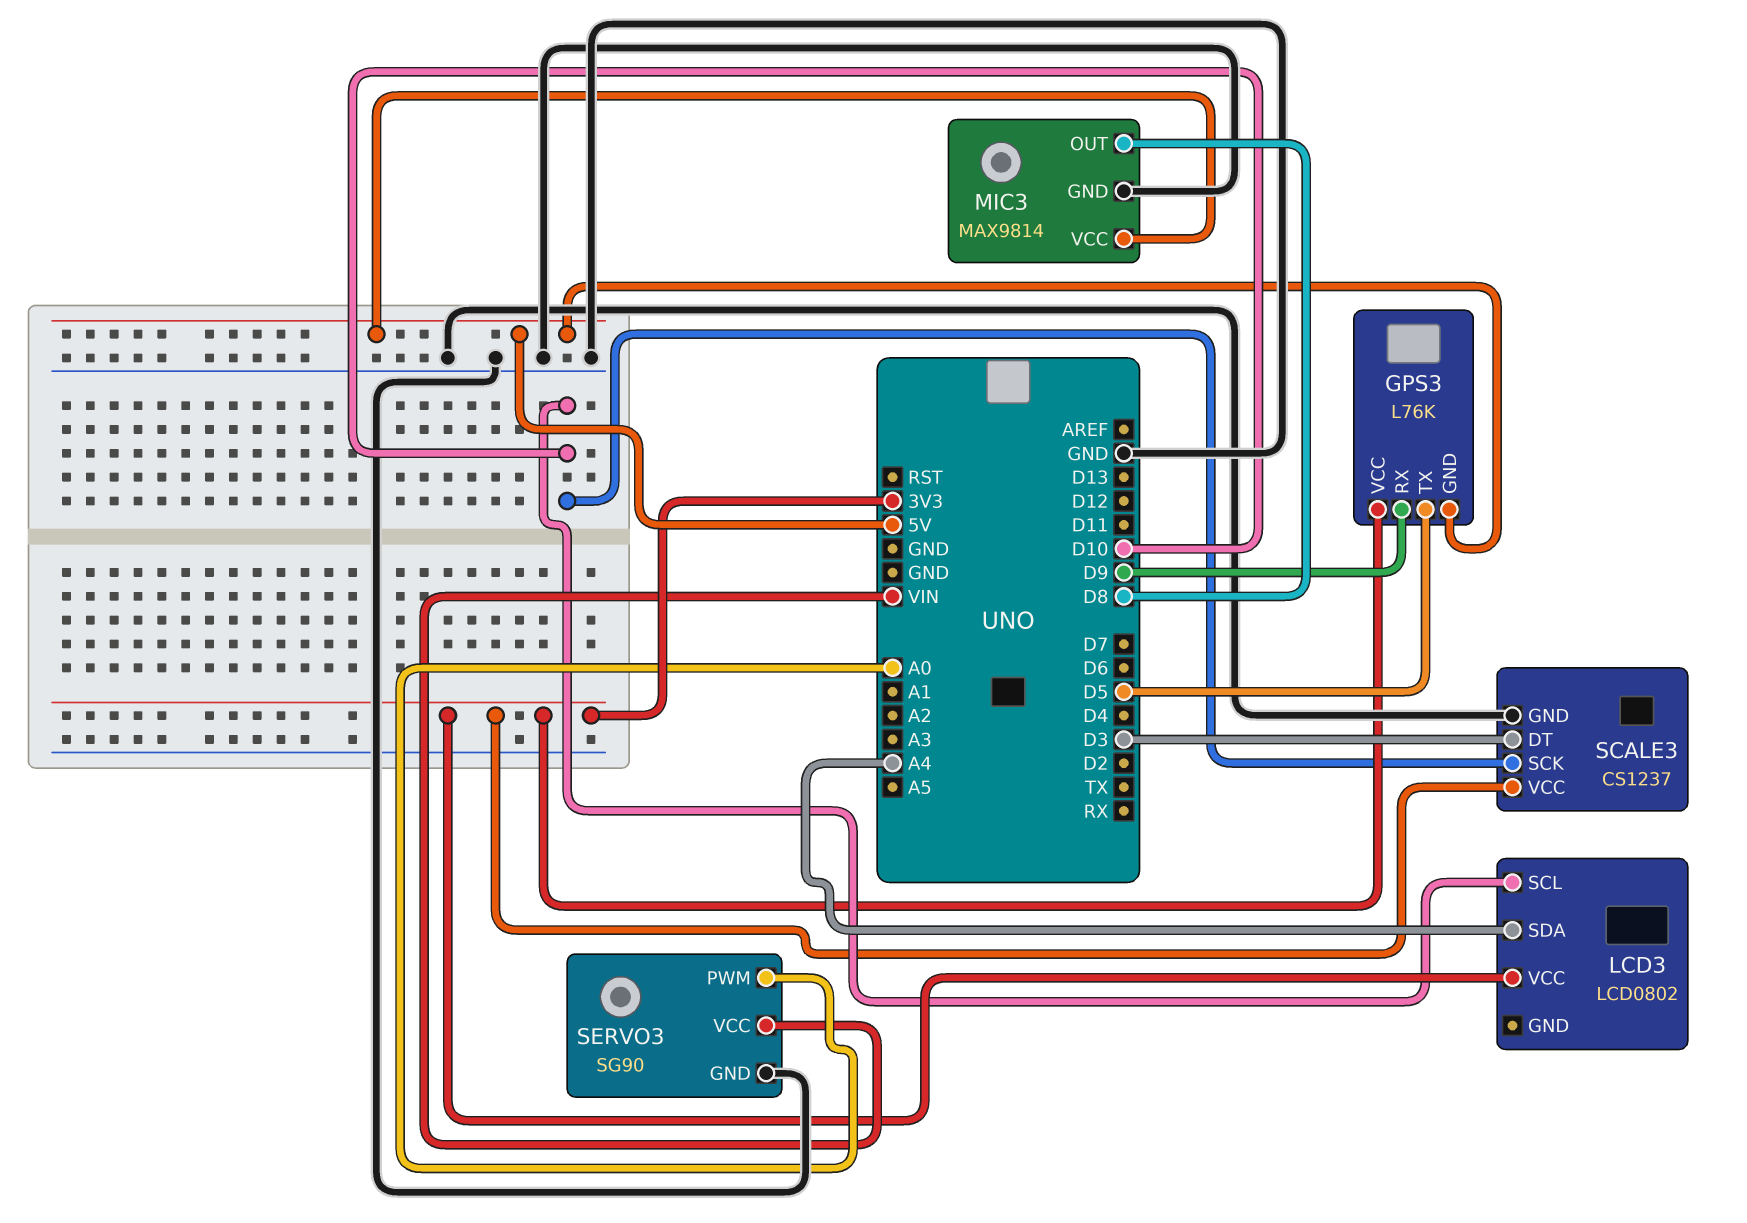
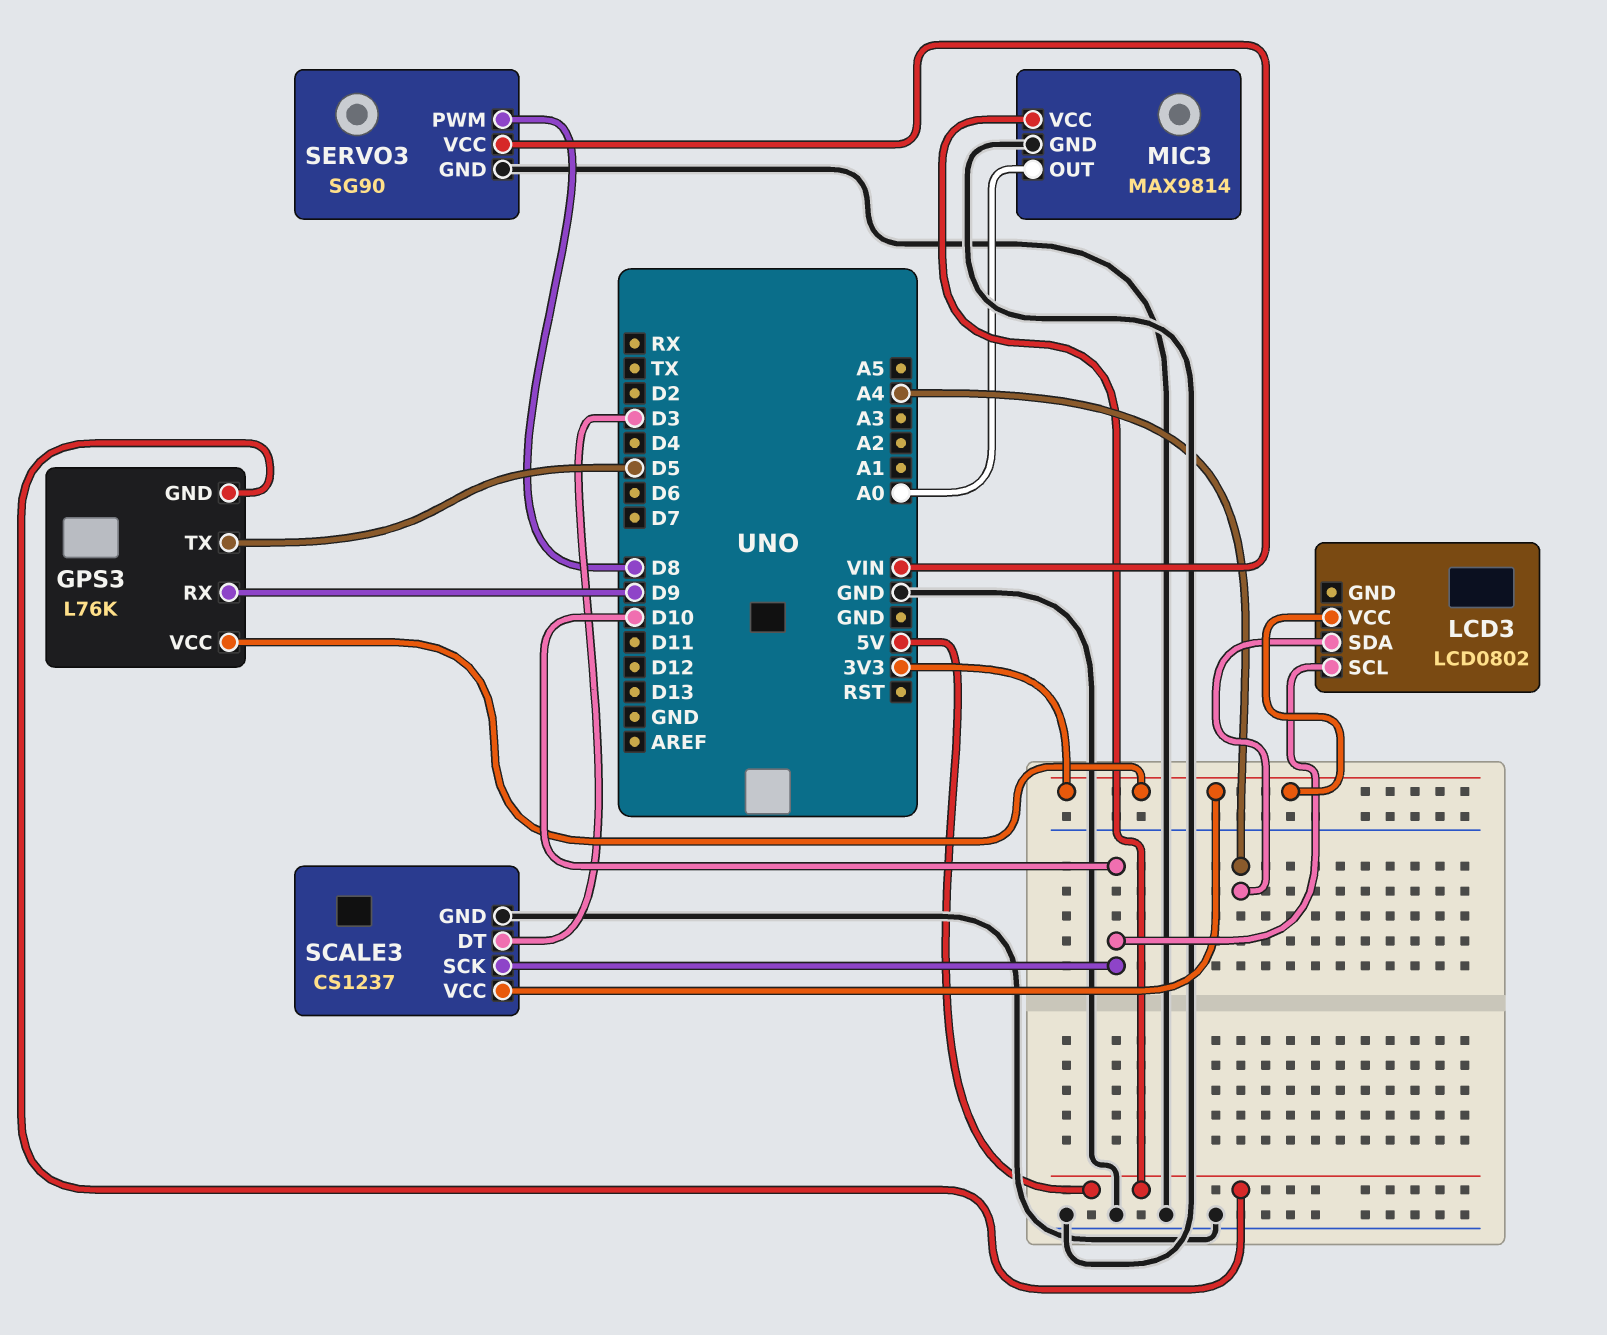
MIC3 pin OUT: D8 -> A0
SERVO3 pin PWM: A0 -> D8

